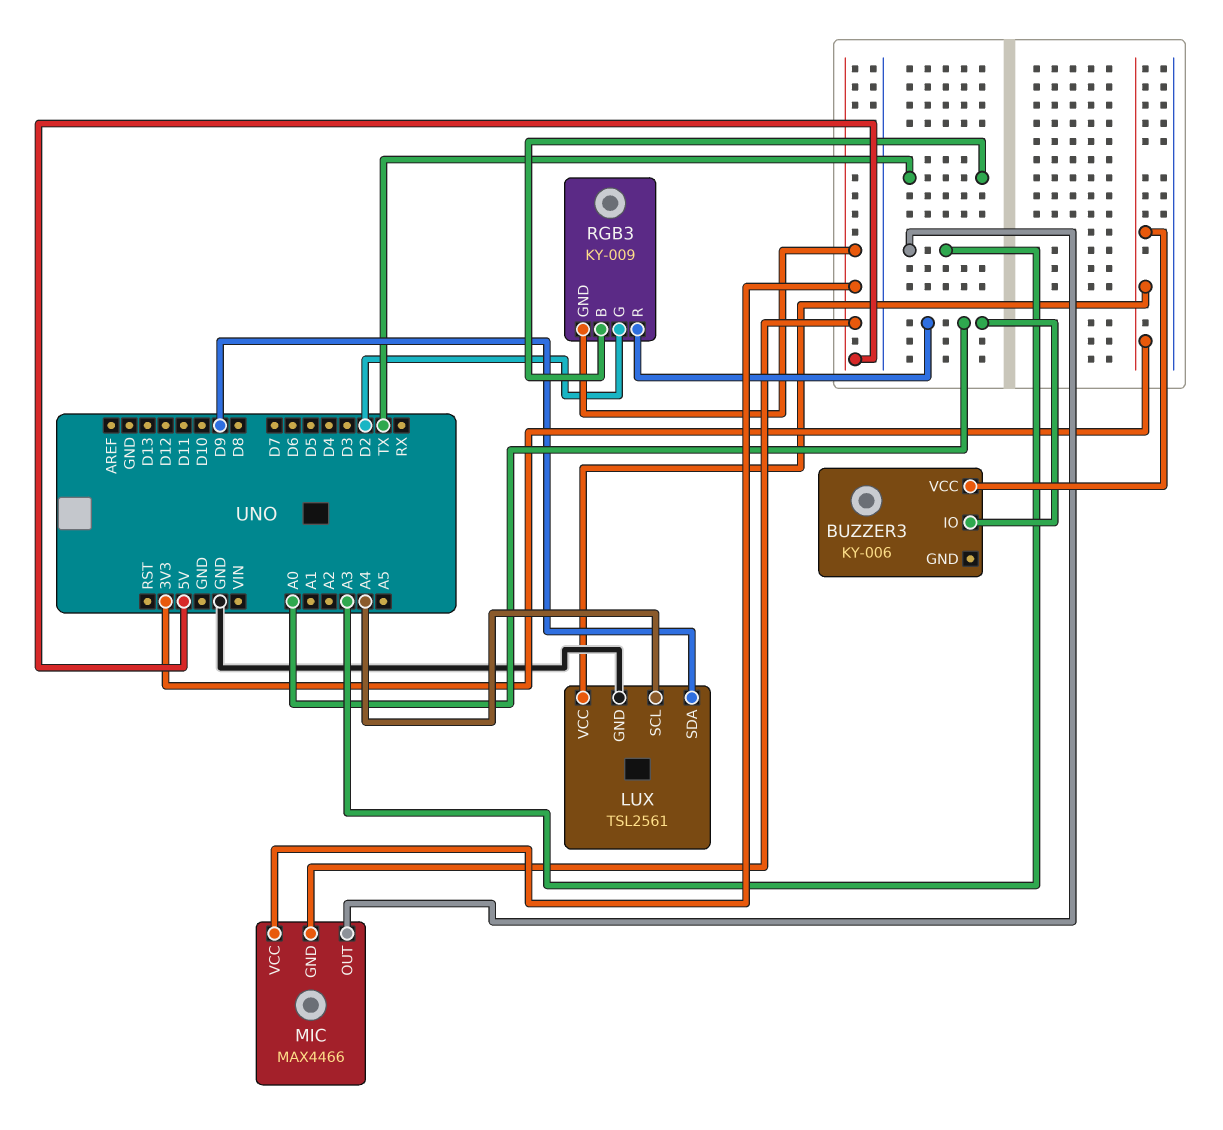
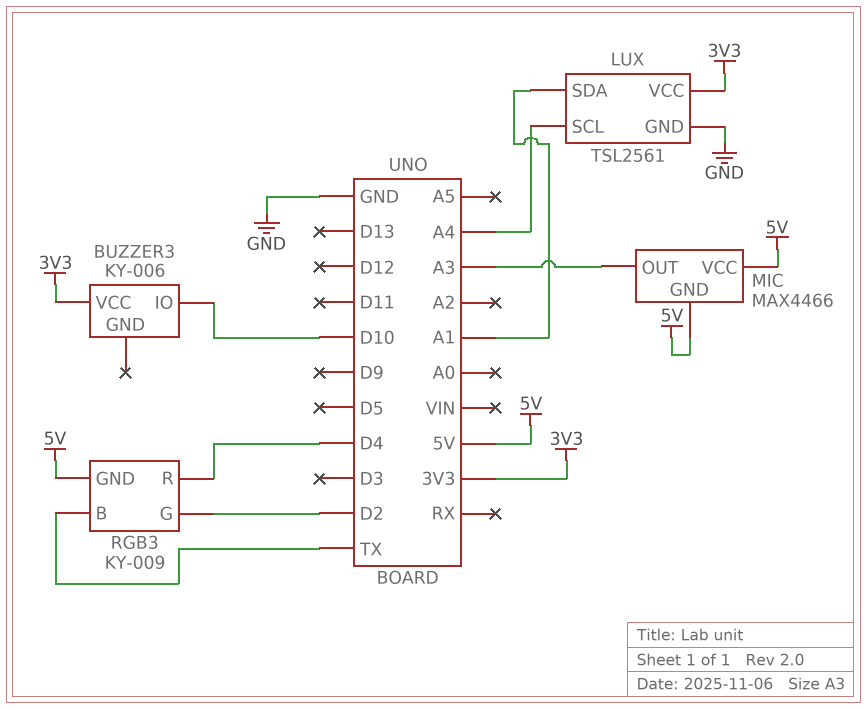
BUZZER3 pin IO: A0 -> D10
LUX pin SDA: D9 -> A1
RGB3 pin R: A0 -> D4

